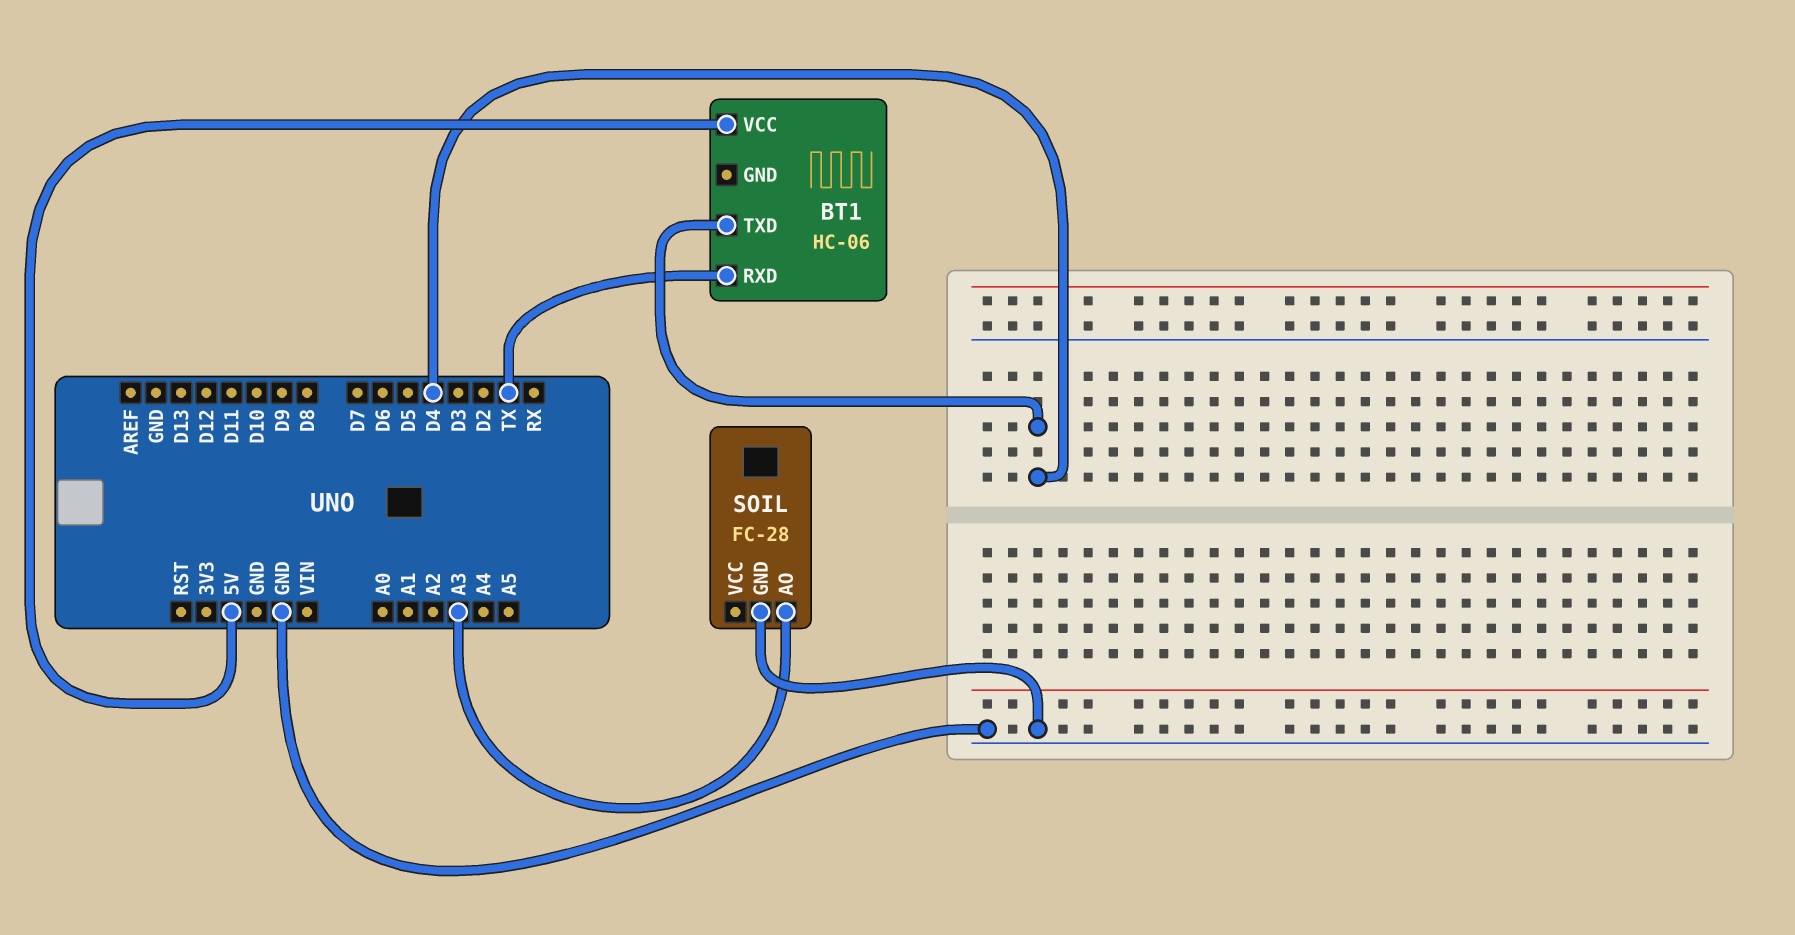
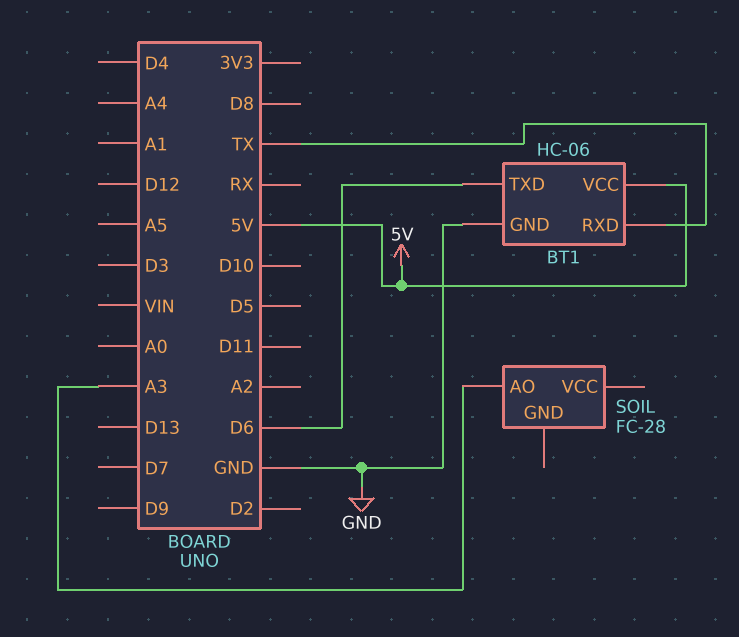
BT1 pin GND: none -> GND
BT1 pin TXD: D4 -> D6
SOIL pin GND: GND -> none

